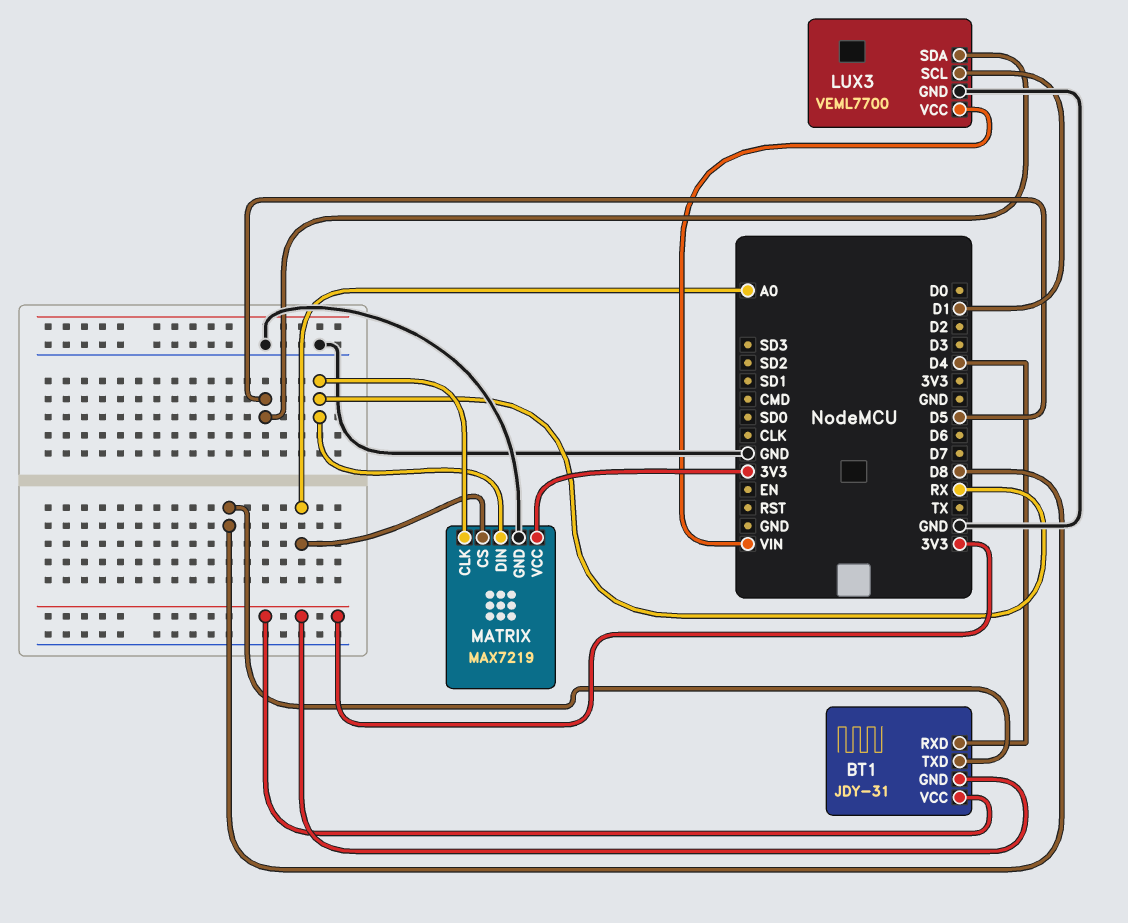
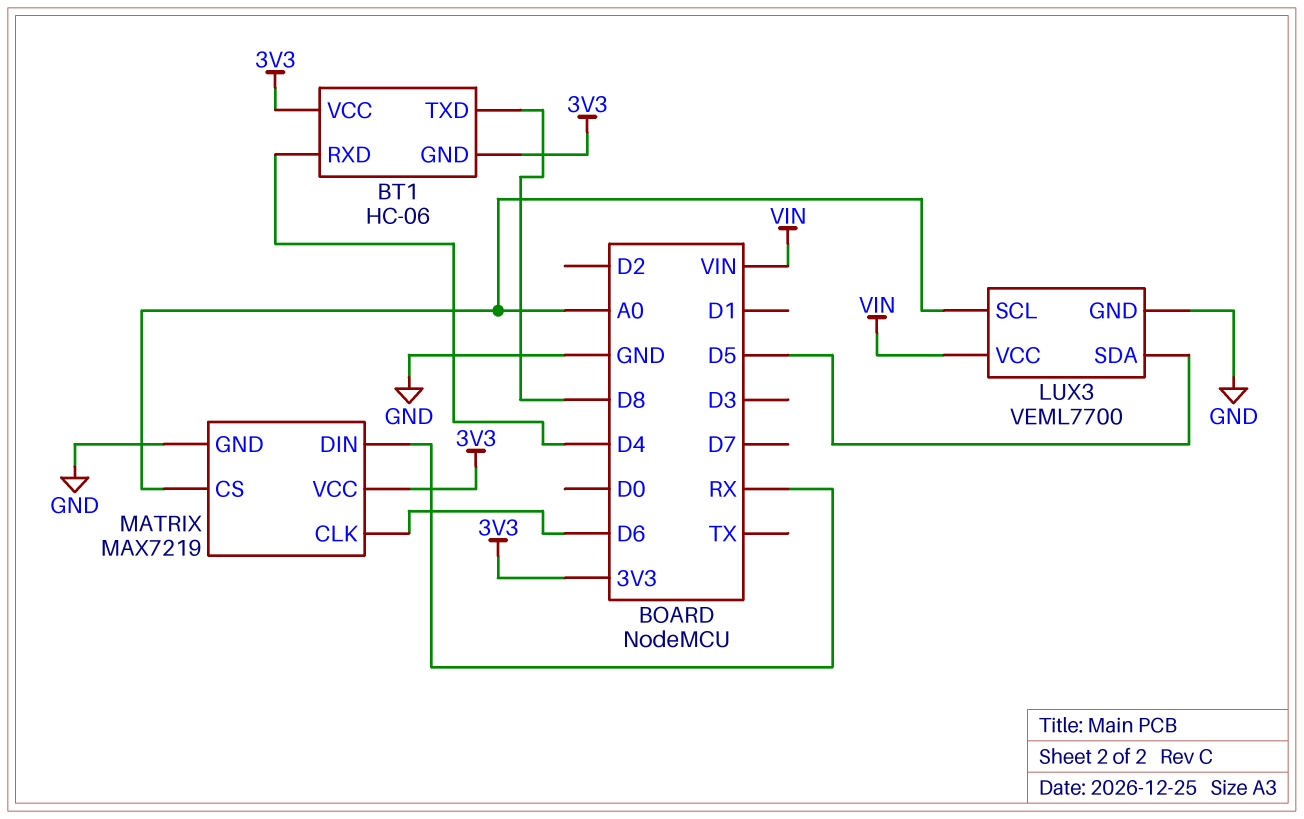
BT1: JDY-31 -> HC-06
LUX3 pin SCL: D1 -> A0
MATRIX pin CLK: RX -> D6

